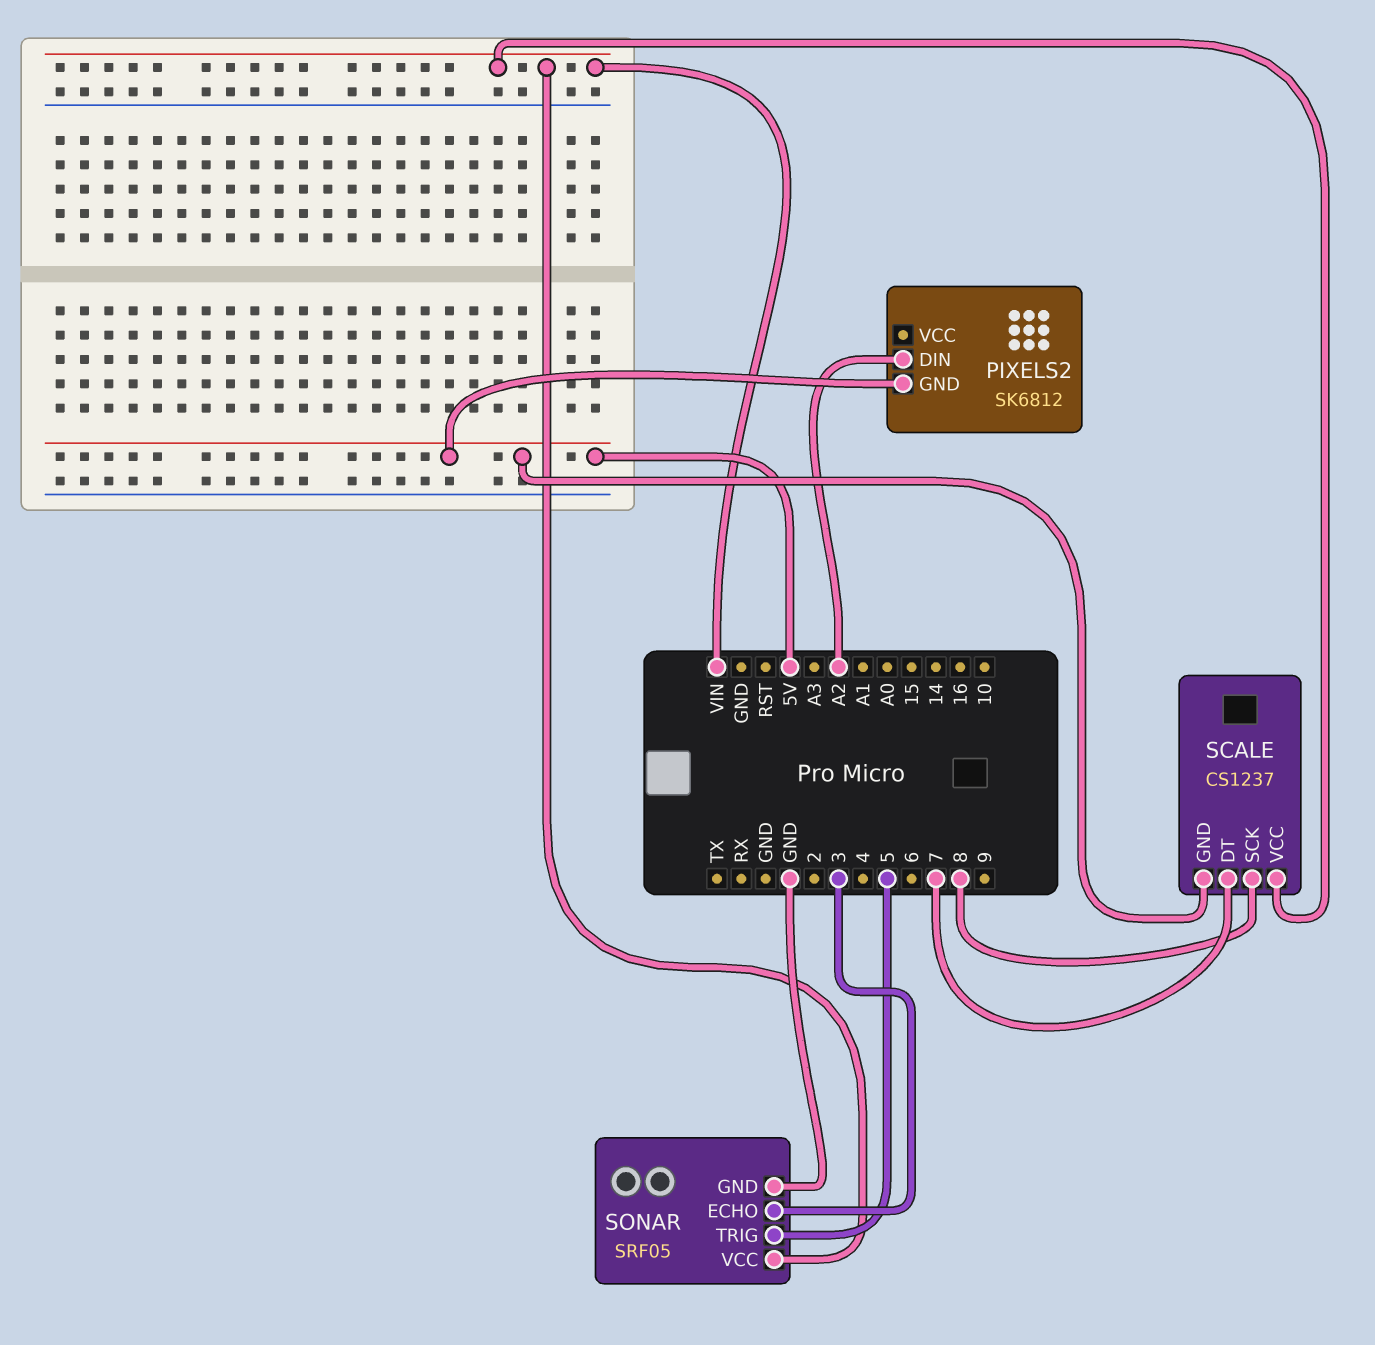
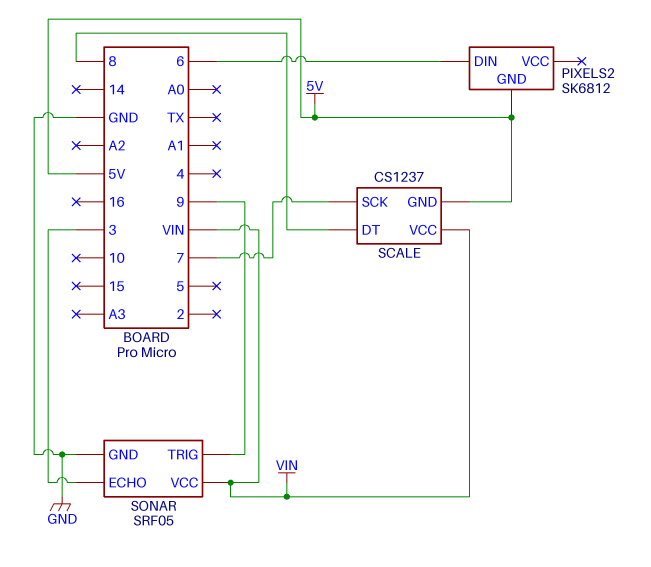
PIXELS2 pin DIN: A2 -> 6
SCALE pin DT: 7 -> 8
SCALE pin SCK: 8 -> 7
SONAR pin TRIG: 5 -> 9

